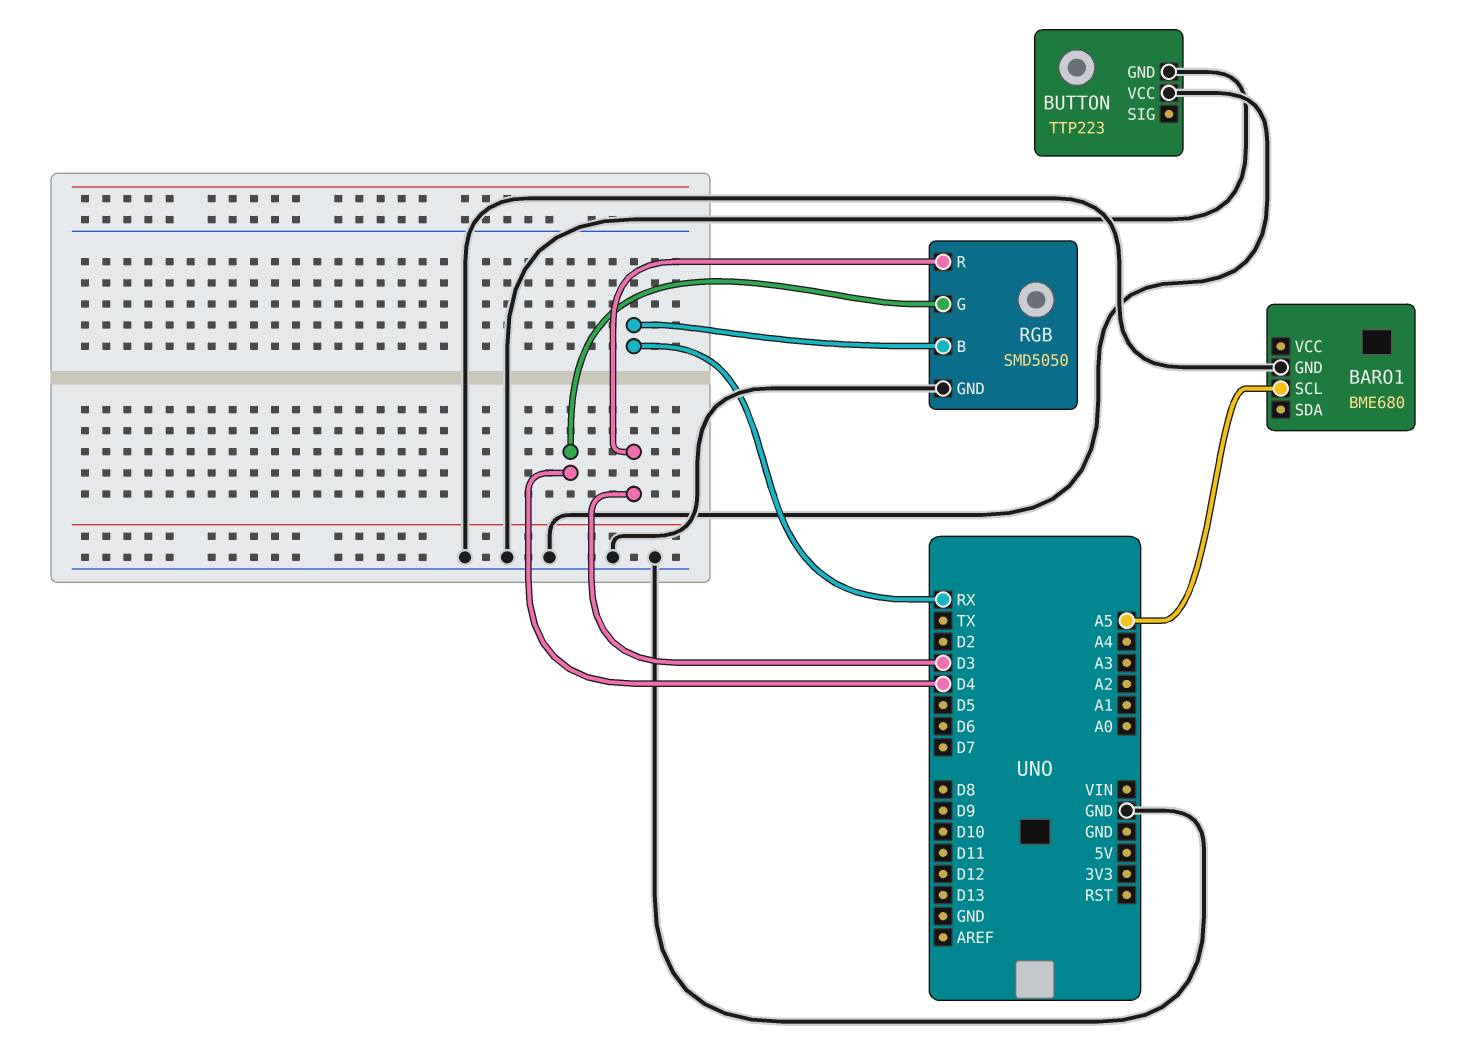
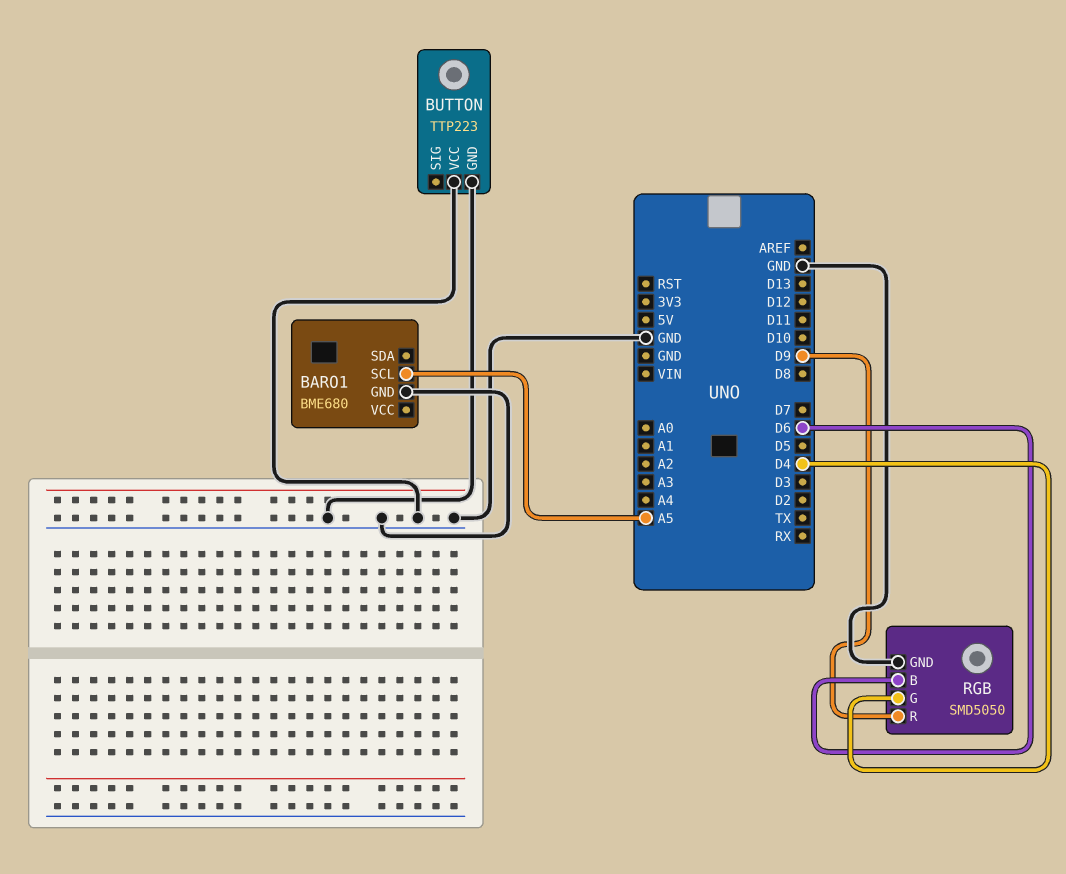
RGB pin B: RX -> D6
RGB pin R: D3 -> D9

